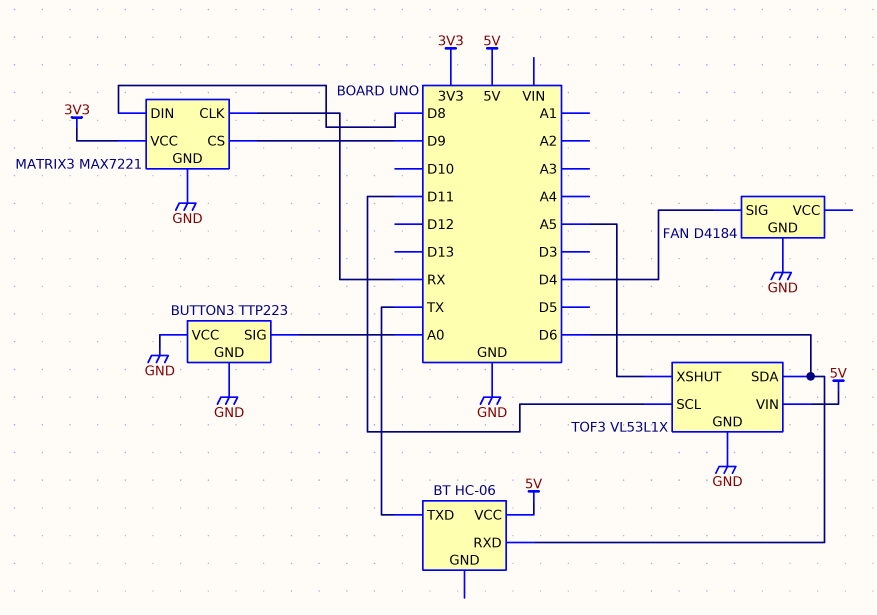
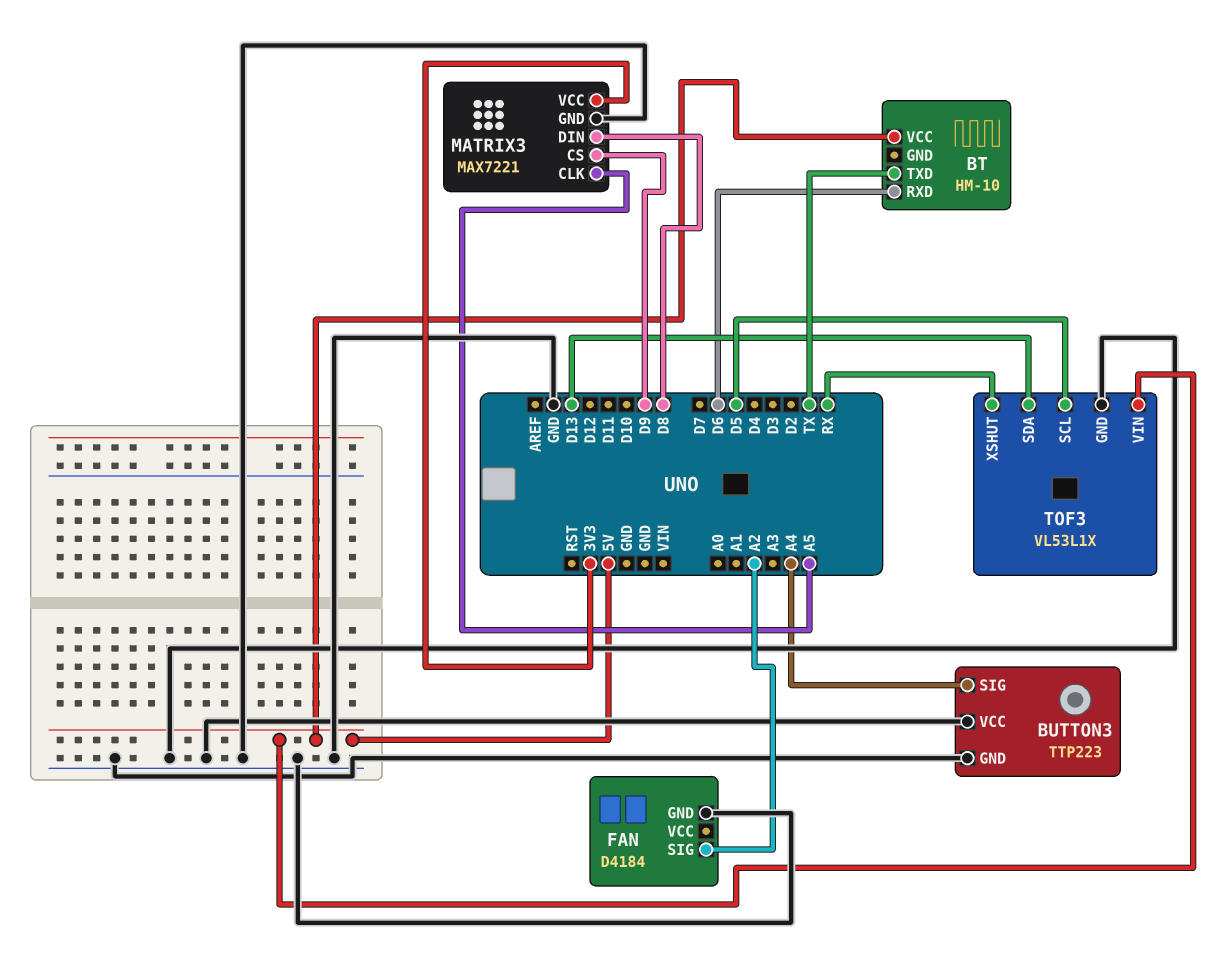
BT: HC-06 -> HM-10
BUTTON3 pin SIG: A0 -> A4
FAN pin SIG: D4 -> A2
MATRIX3 pin CLK: RX -> A5
TOF3 pin SCL: D11 -> D5
TOF3 pin SDA: D6 -> D13
TOF3 pin XSHUT: A5 -> RX

